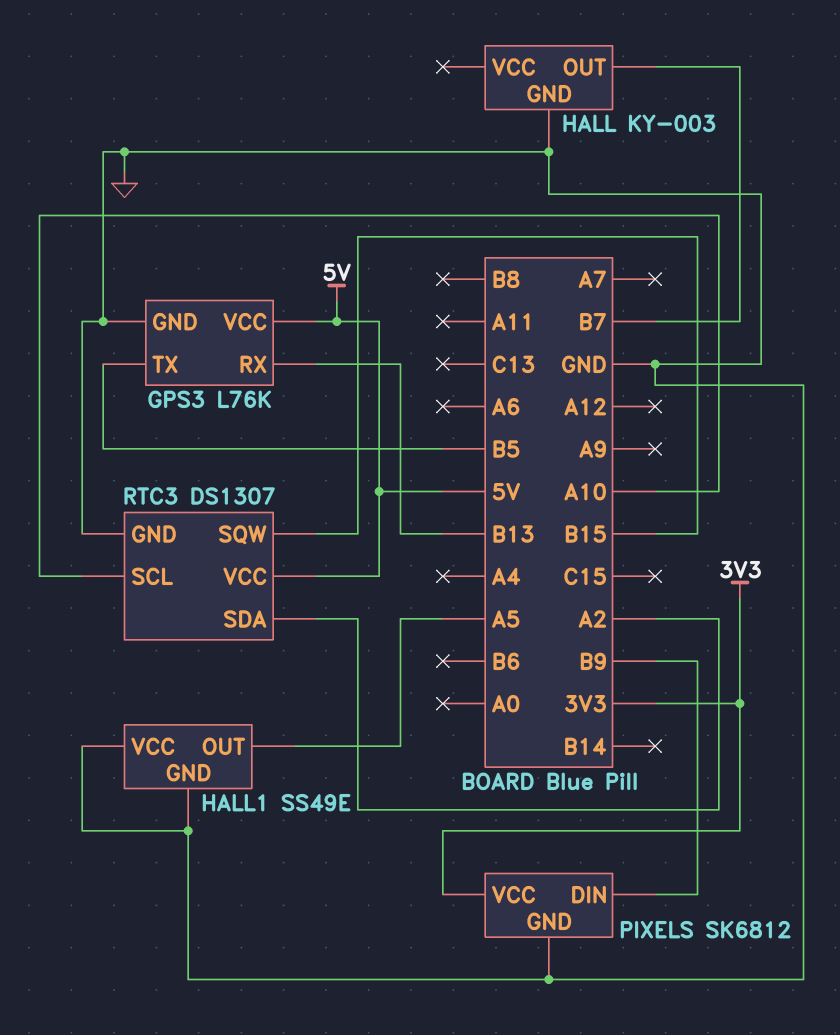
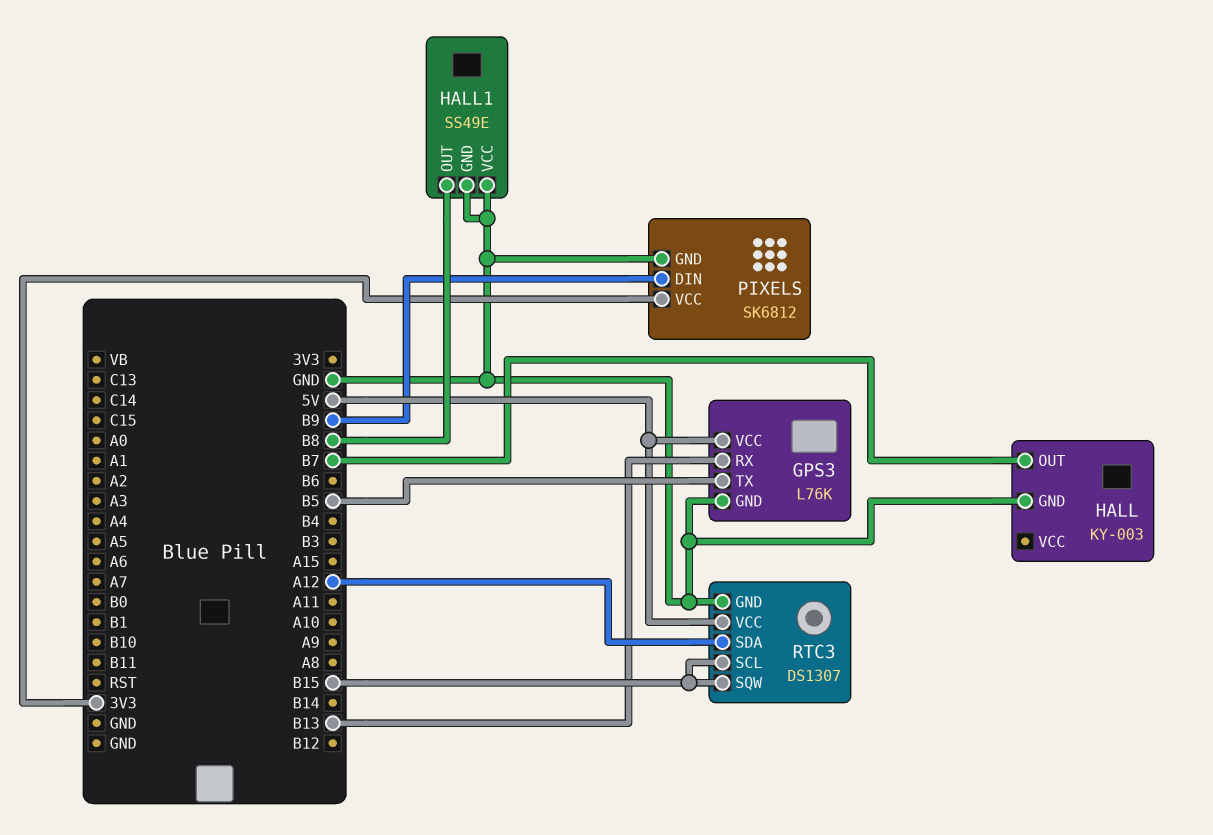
HALL1 pin OUT: A5 -> B8
RTC3 pin SCL: A10 -> B15
RTC3 pin SDA: A2 -> A12

